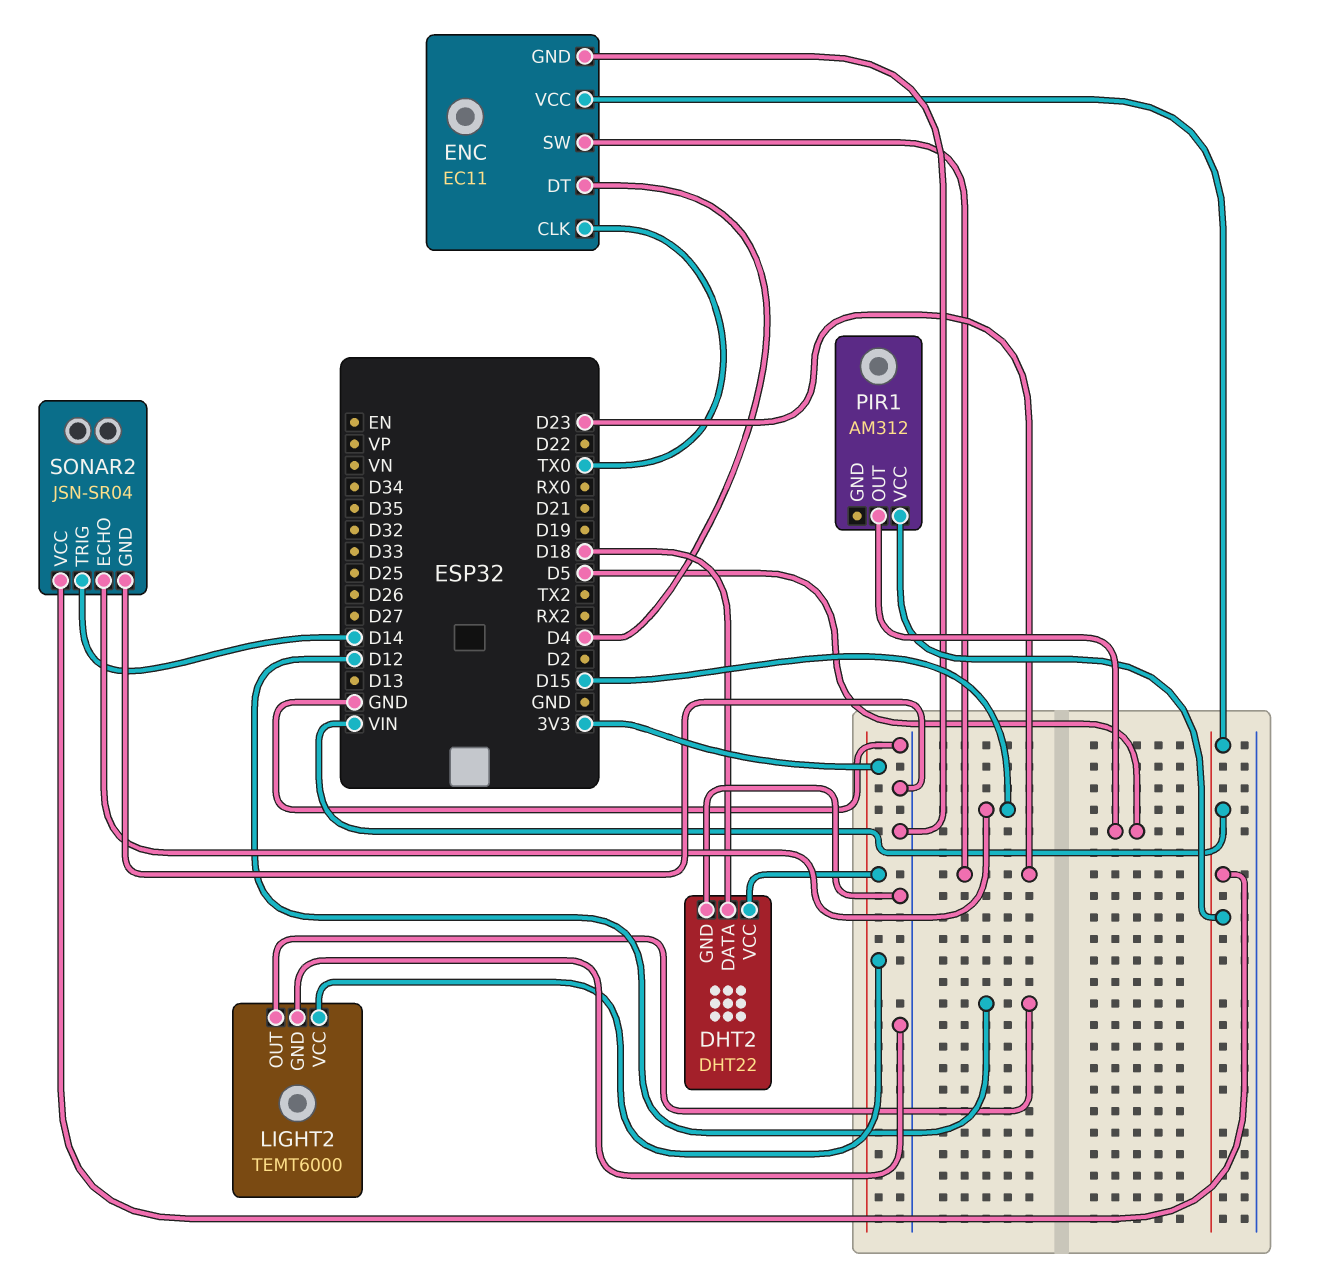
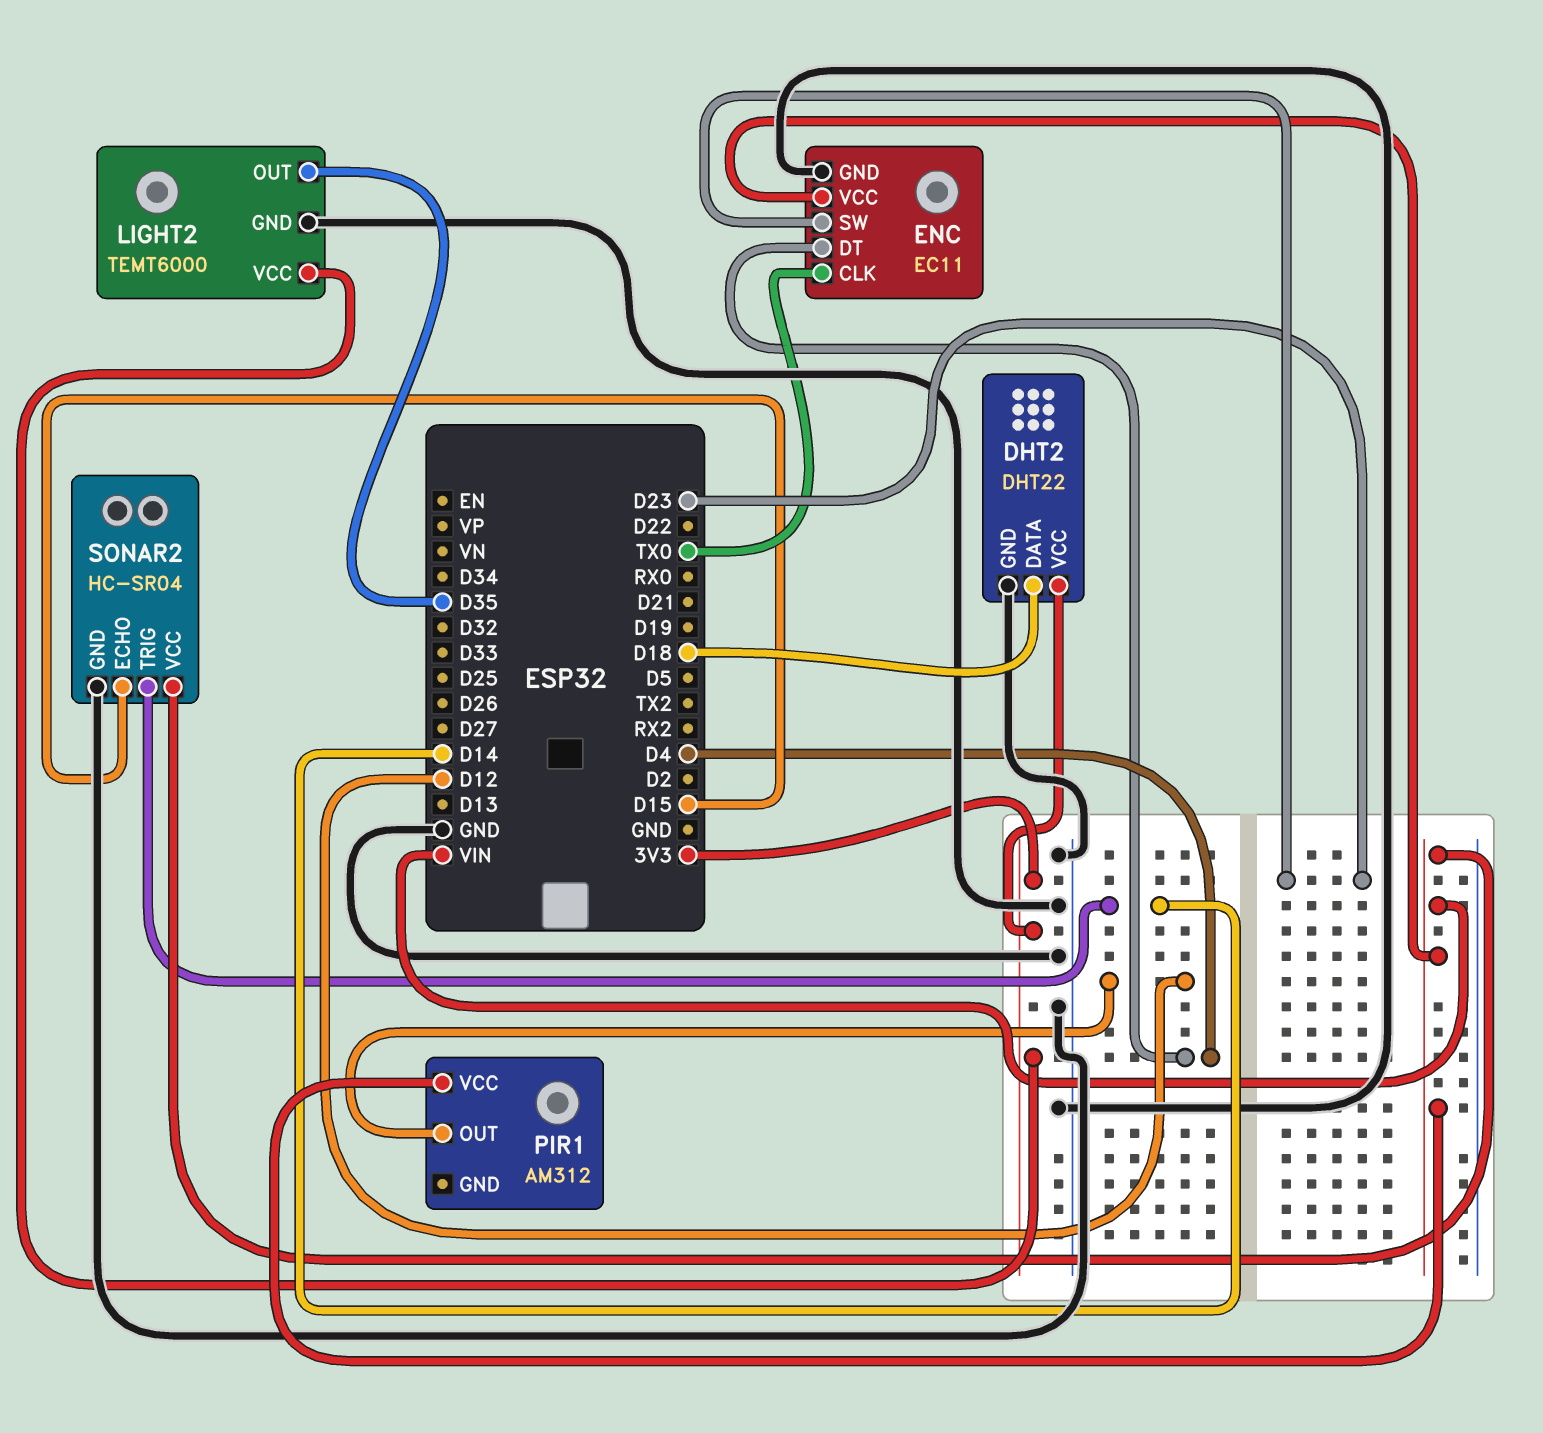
LIGHT2 pin OUT: D12 -> D35
PIR1 pin OUT: D5 -> D12
SONAR2: JSN-SR04 -> HC-SR04

